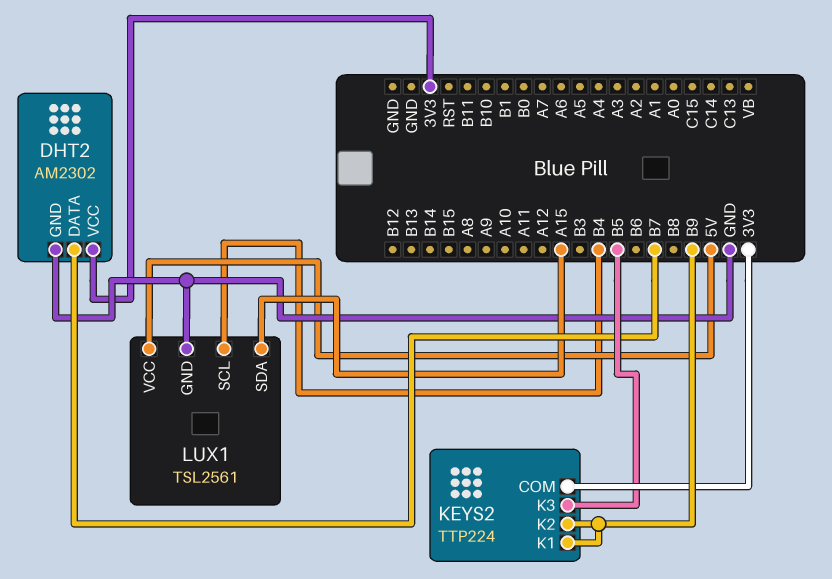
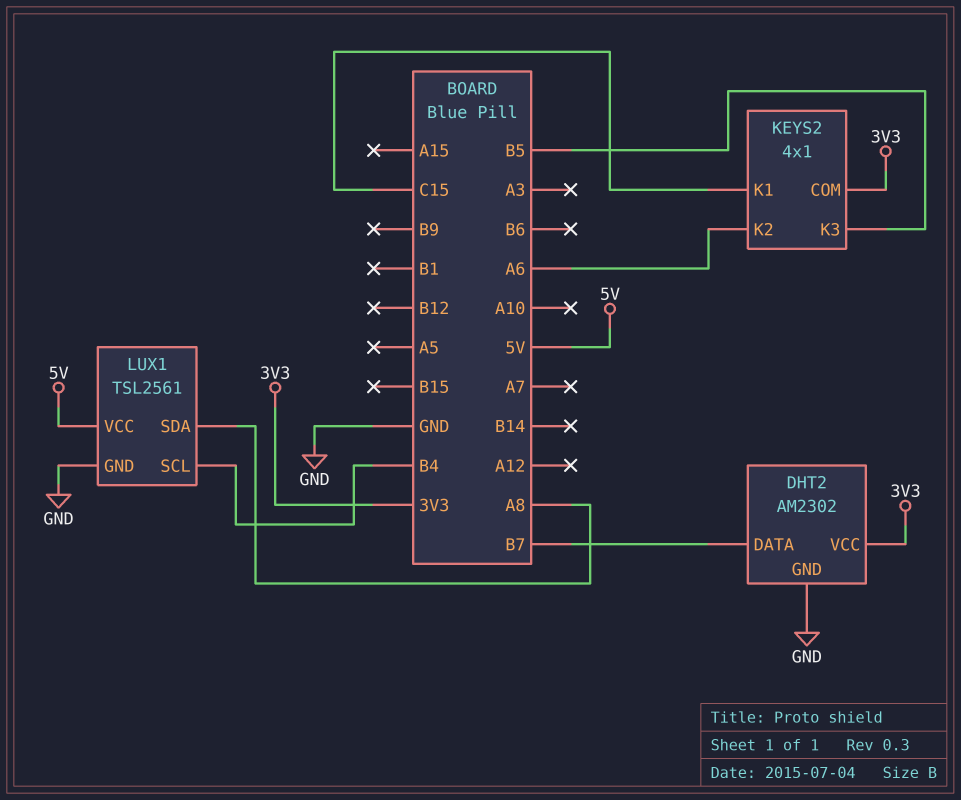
KEYS2: TTP224 -> 4x1
KEYS2 pin K1: B9 -> C15
KEYS2 pin K2: B9 -> A6
LUX1 pin SDA: A15 -> A8

